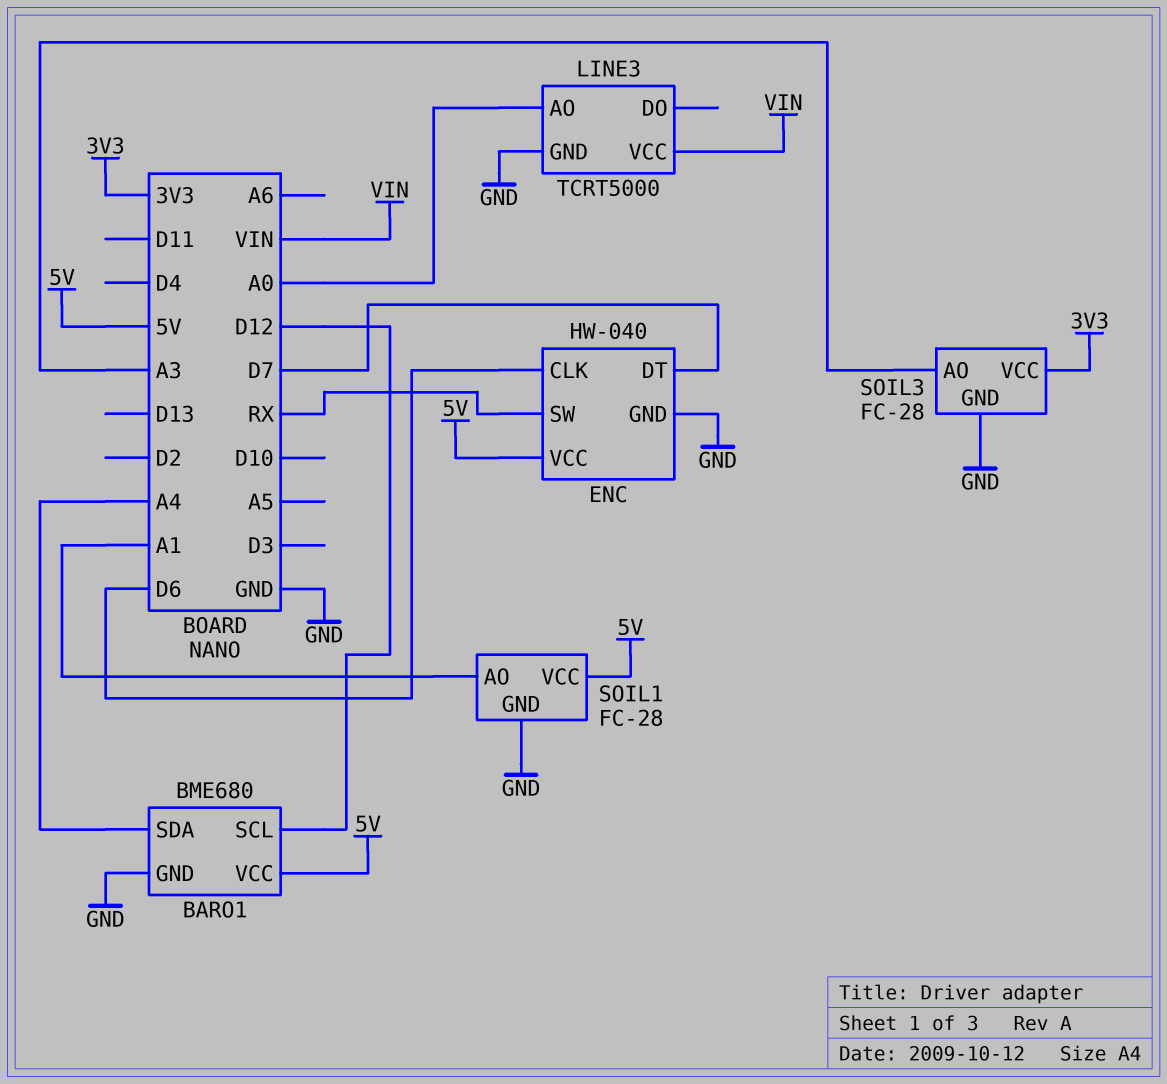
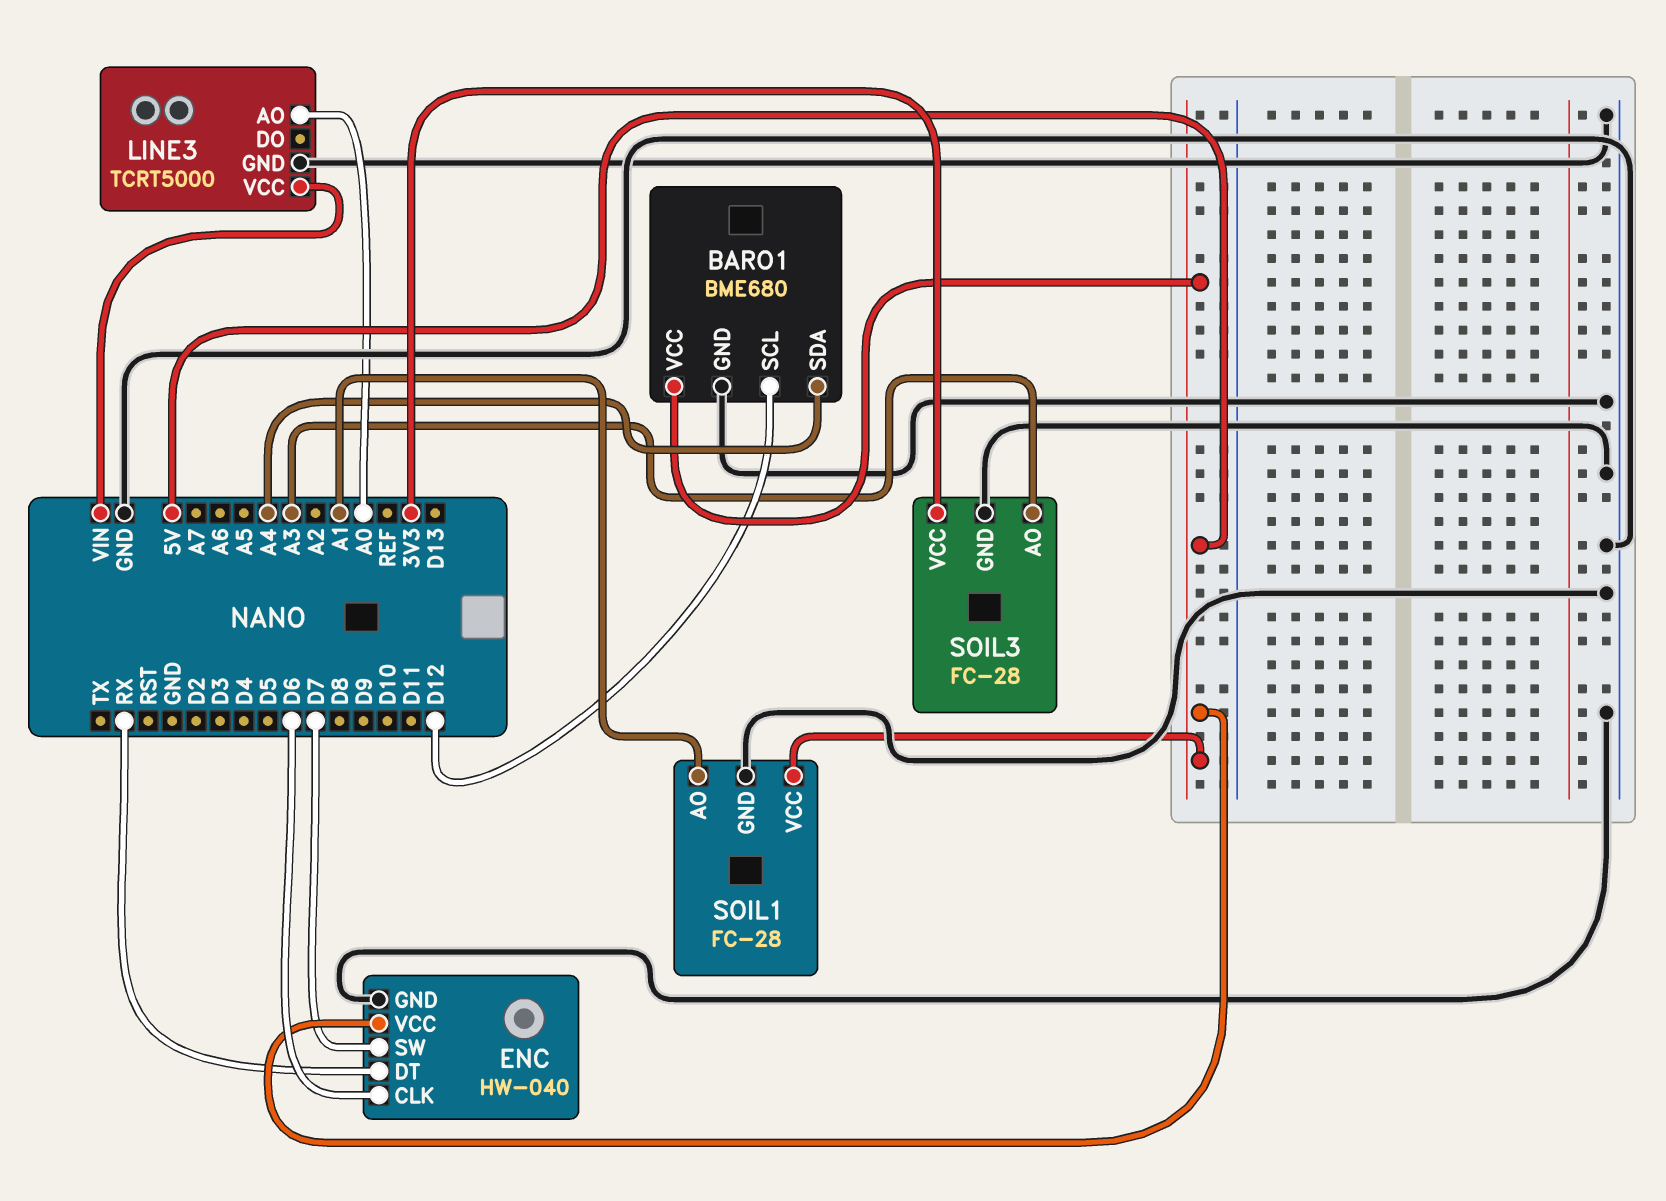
ENC pin DT: D7 -> RX
ENC pin SW: RX -> D7

